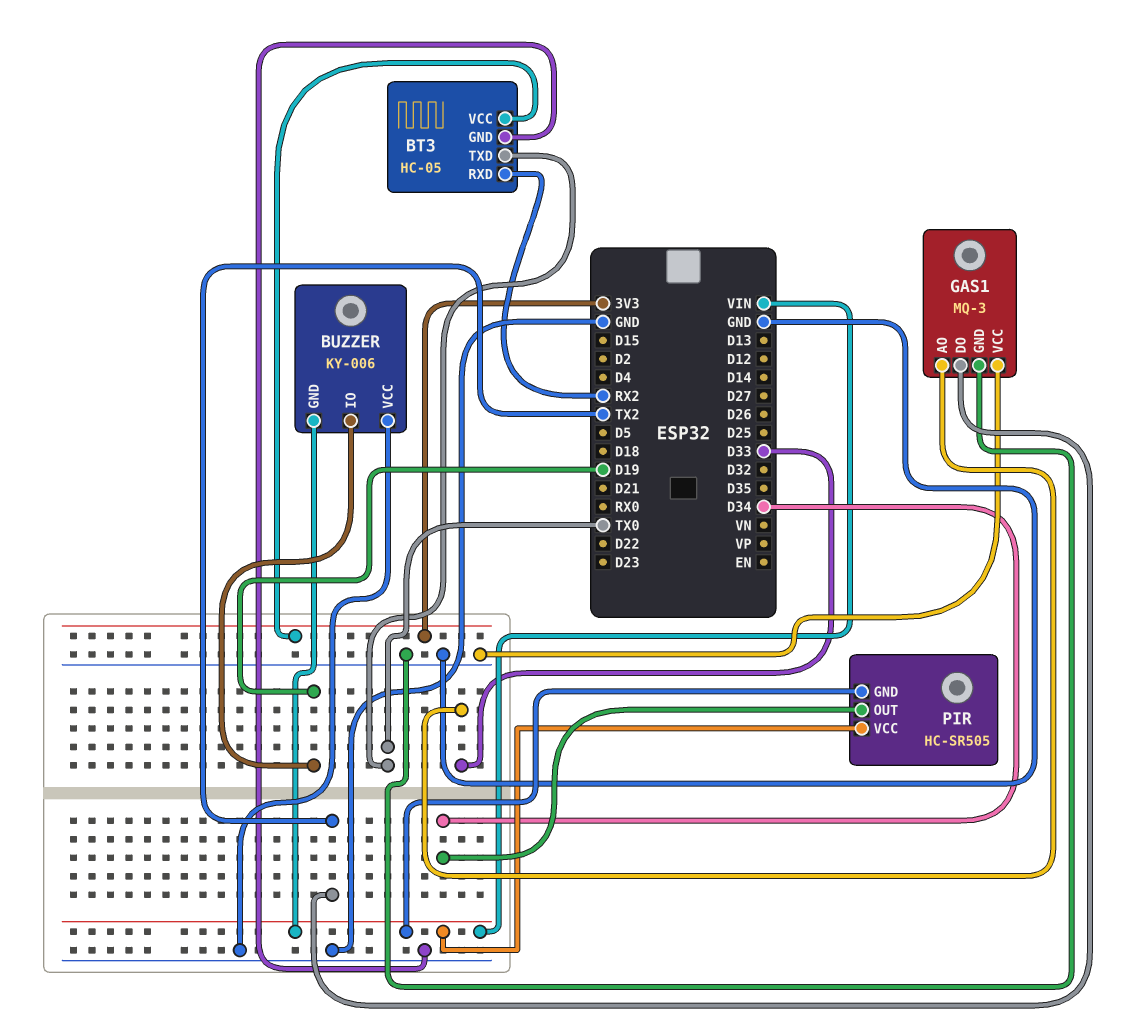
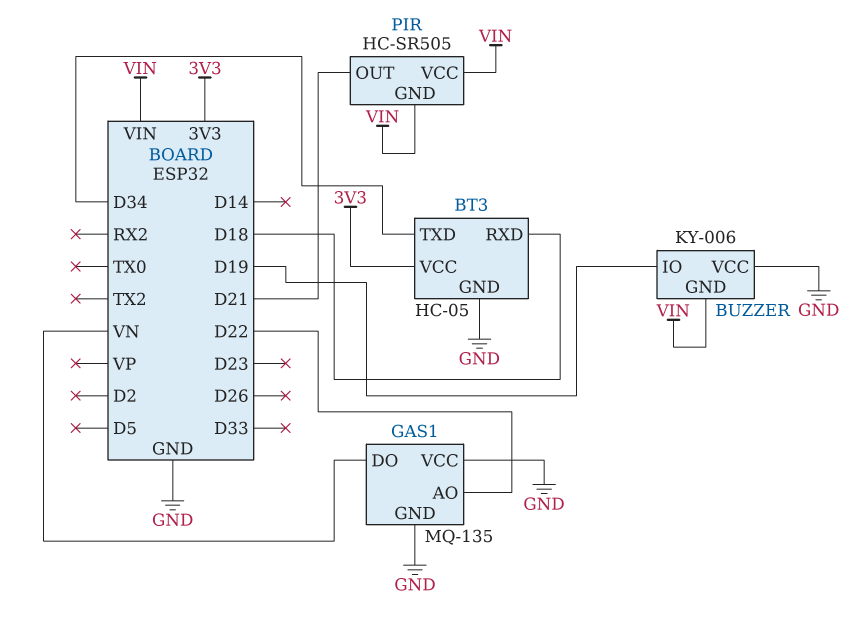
BT3 pin RXD: RX2 -> D18
BT3 pin TXD: TX0 -> D34
GAS1: MQ-3 -> MQ-135
GAS1 pin AO: D33 -> D22
GAS1 pin DO: TX2 -> VN
PIR pin OUT: D34 -> D21

